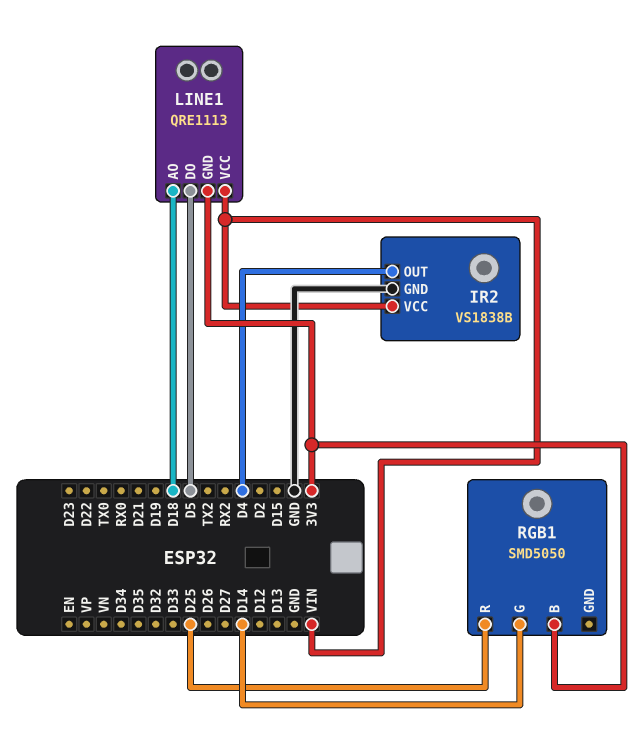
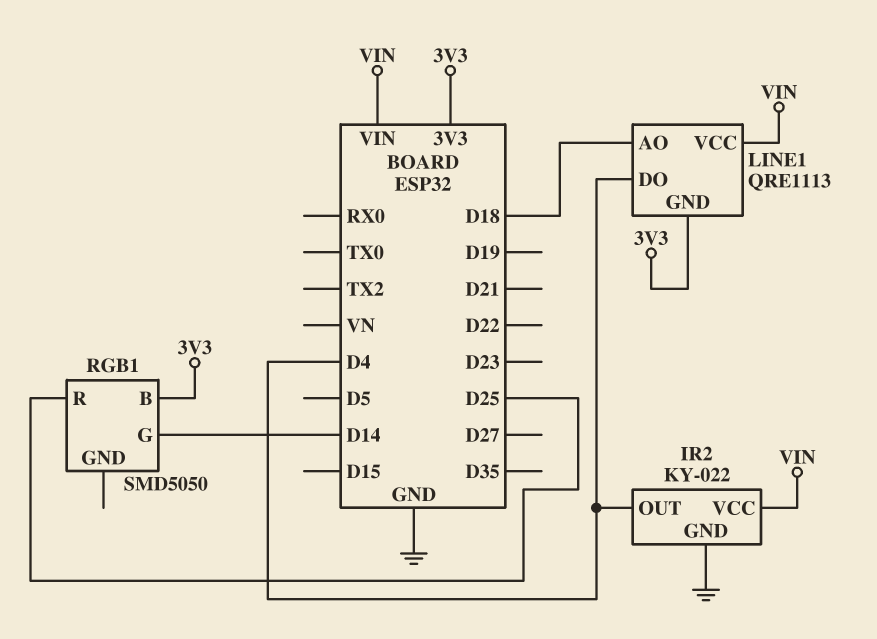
IR2: VS1838B -> KY-022
LINE1 pin DO: D5 -> D4

